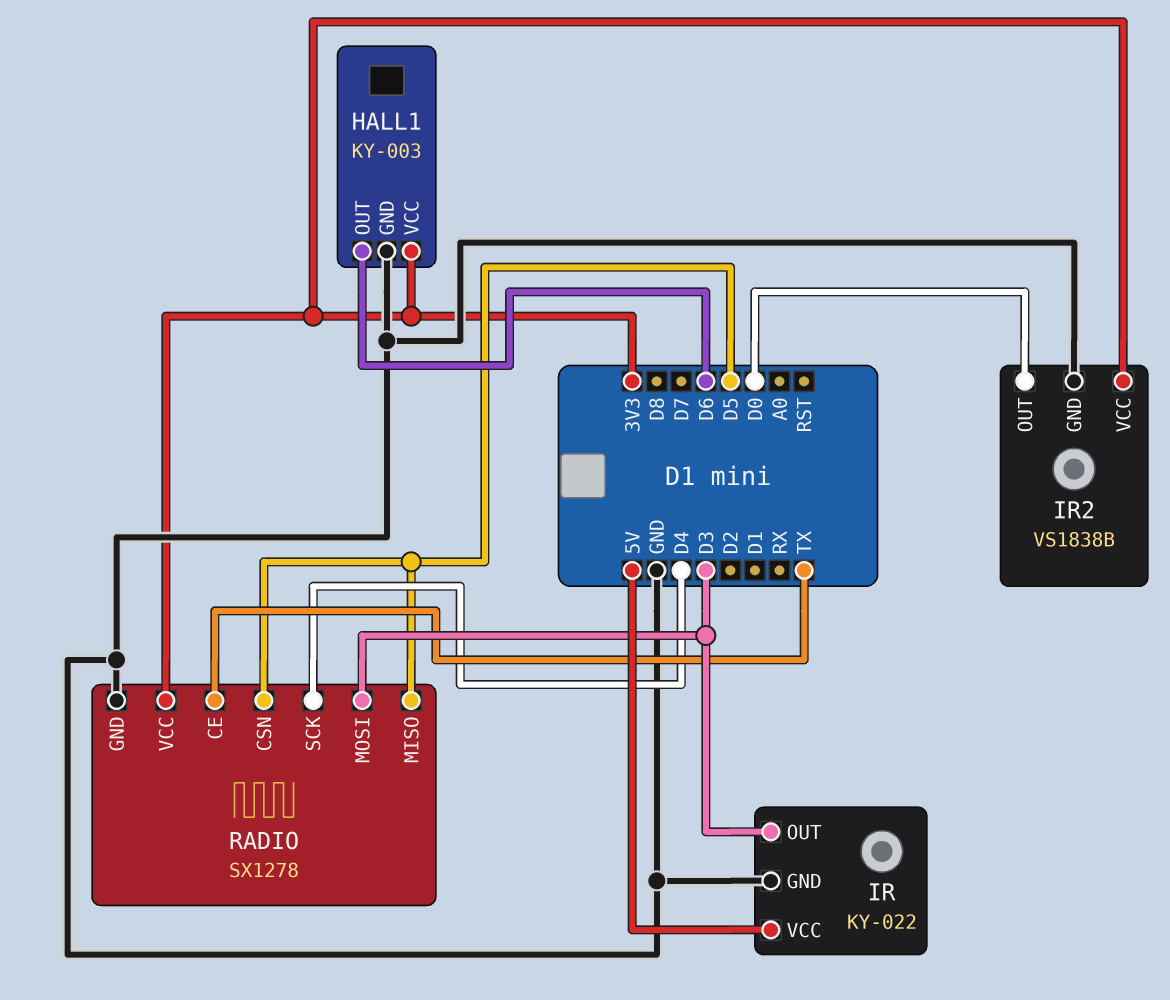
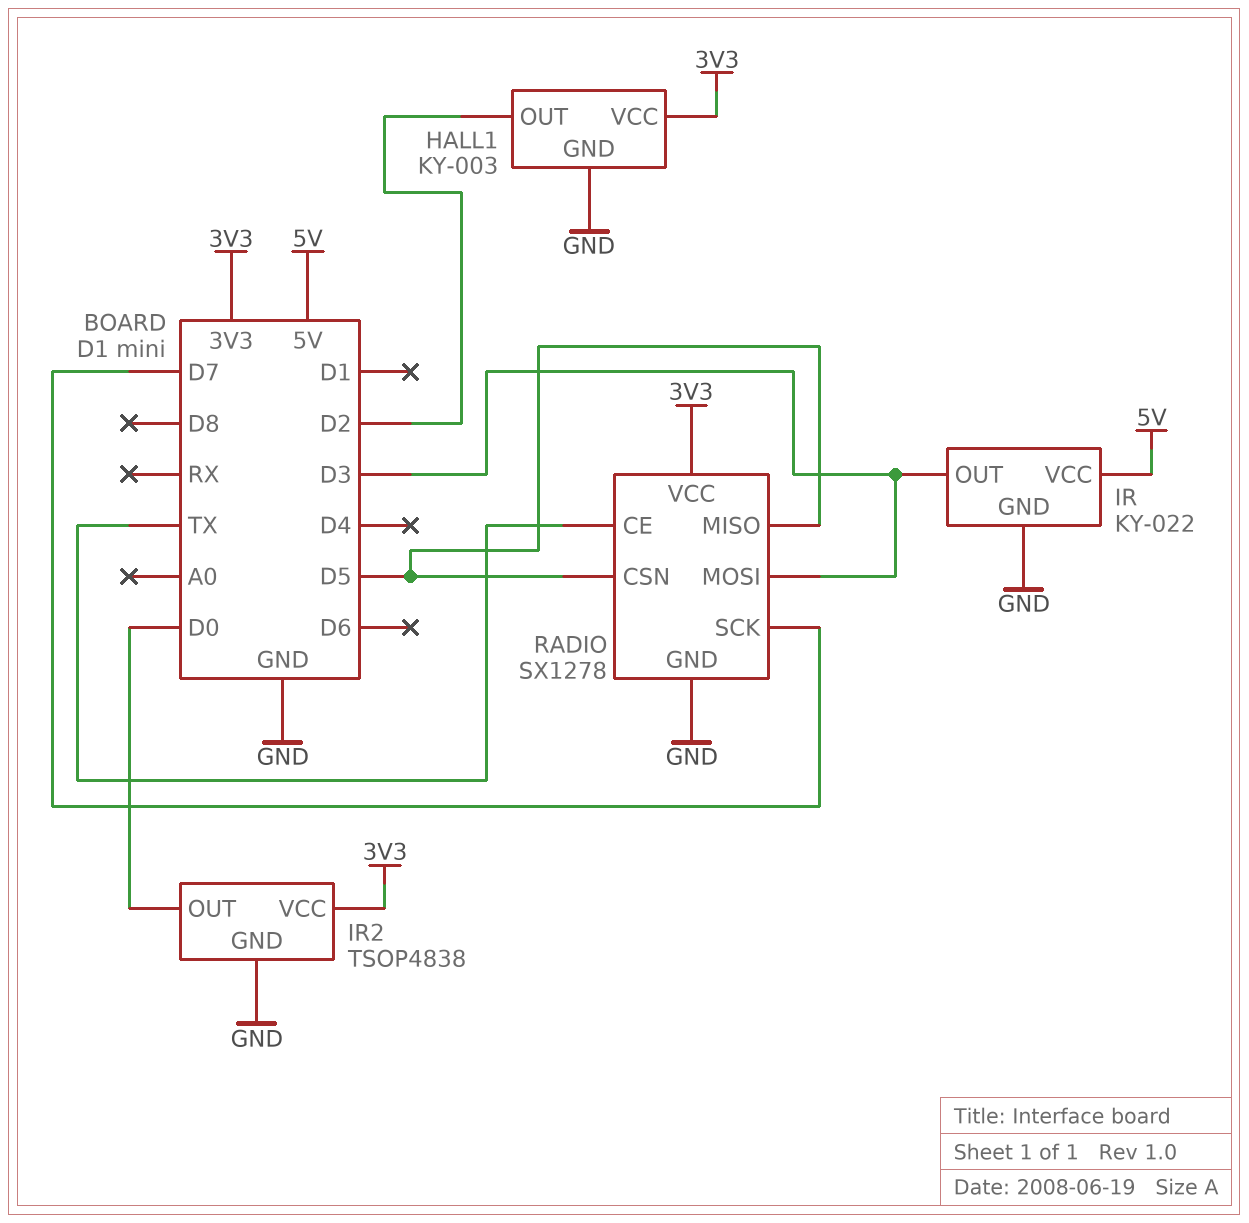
HALL1 pin OUT: D6 -> D2
IR2: VS1838B -> TSOP4838
RADIO pin SCK: D4 -> D7

